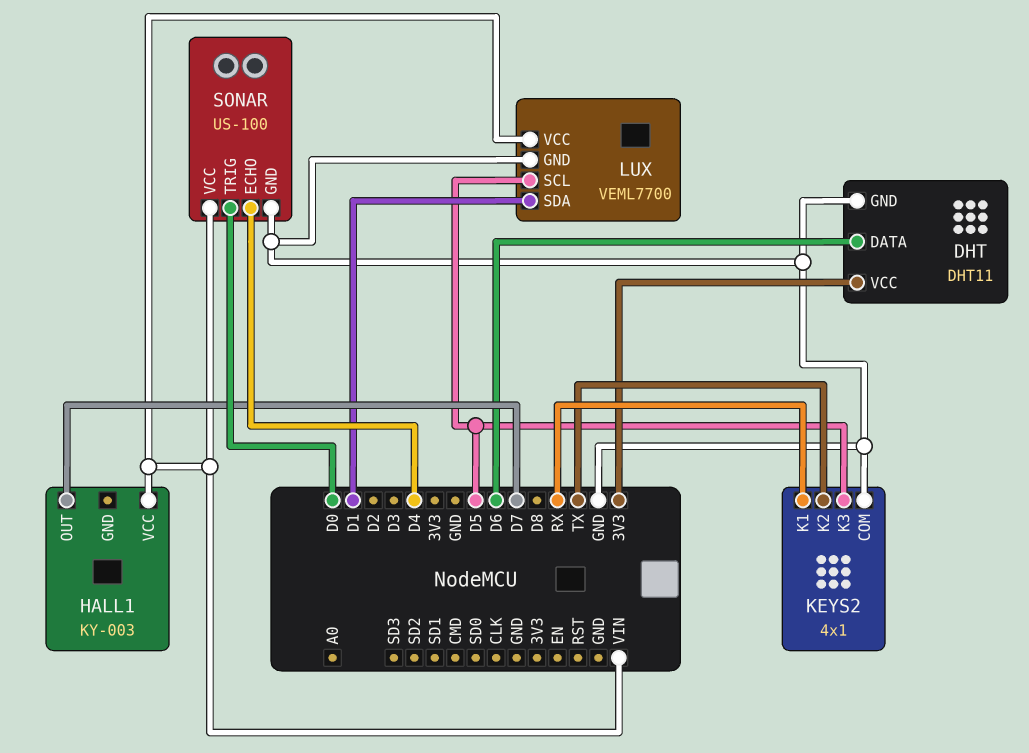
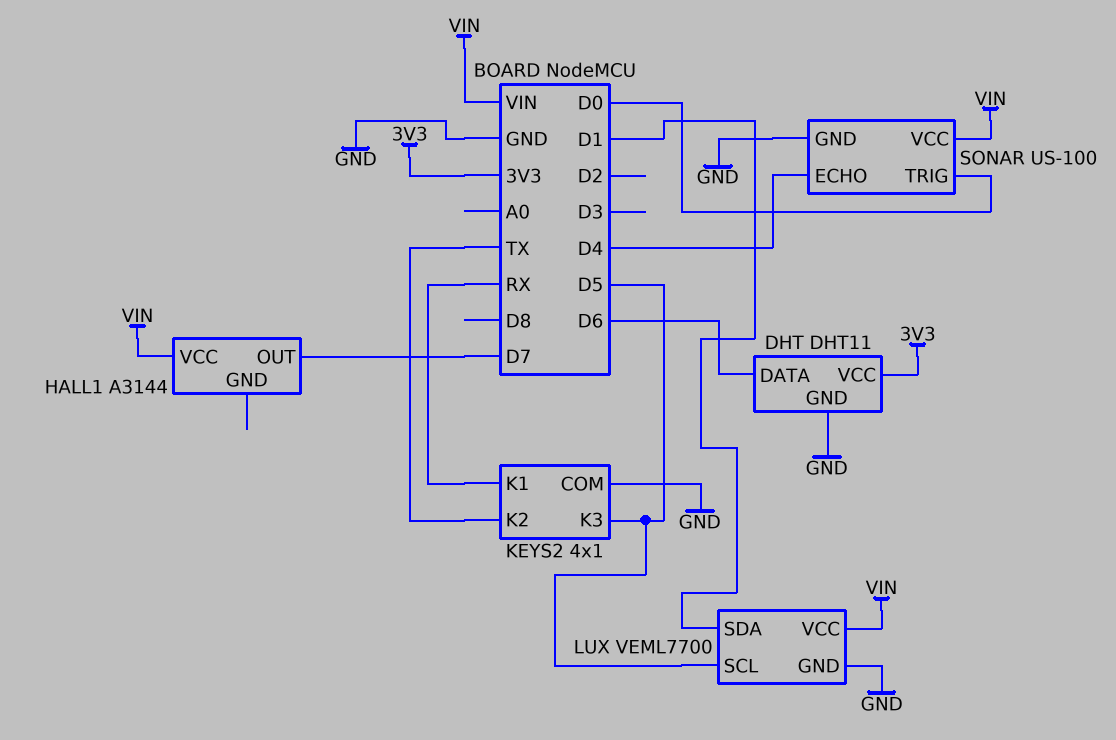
HALL1: KY-003 -> A3144

